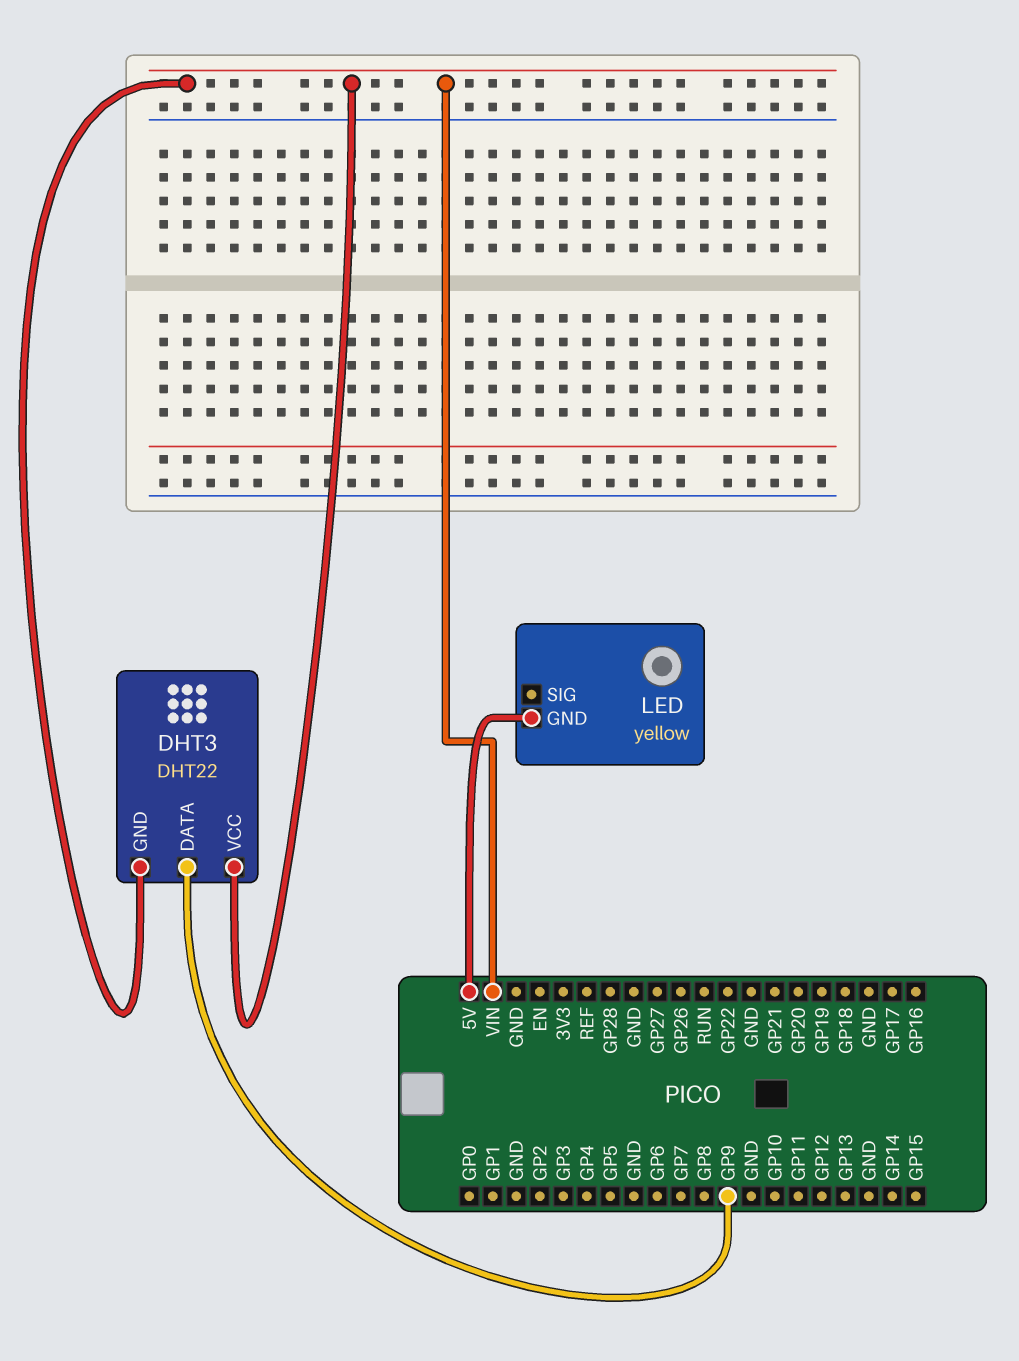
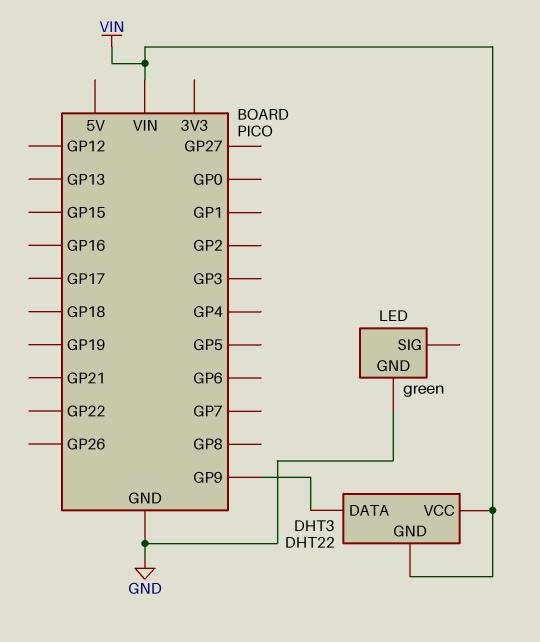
LED: yellow -> green
LED pin GND: 5V -> GND

